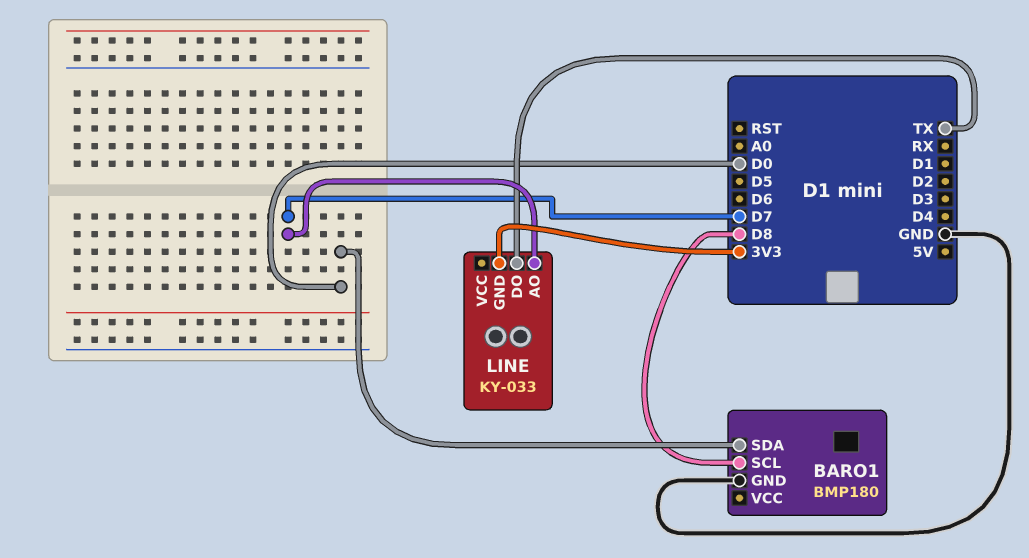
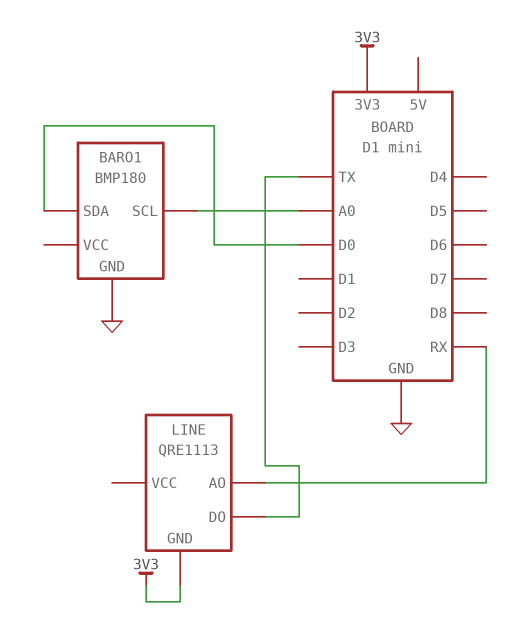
BARO1 pin SCL: D8 -> A0
LINE: KY-033 -> QRE1113
LINE pin AO: D7 -> RX

